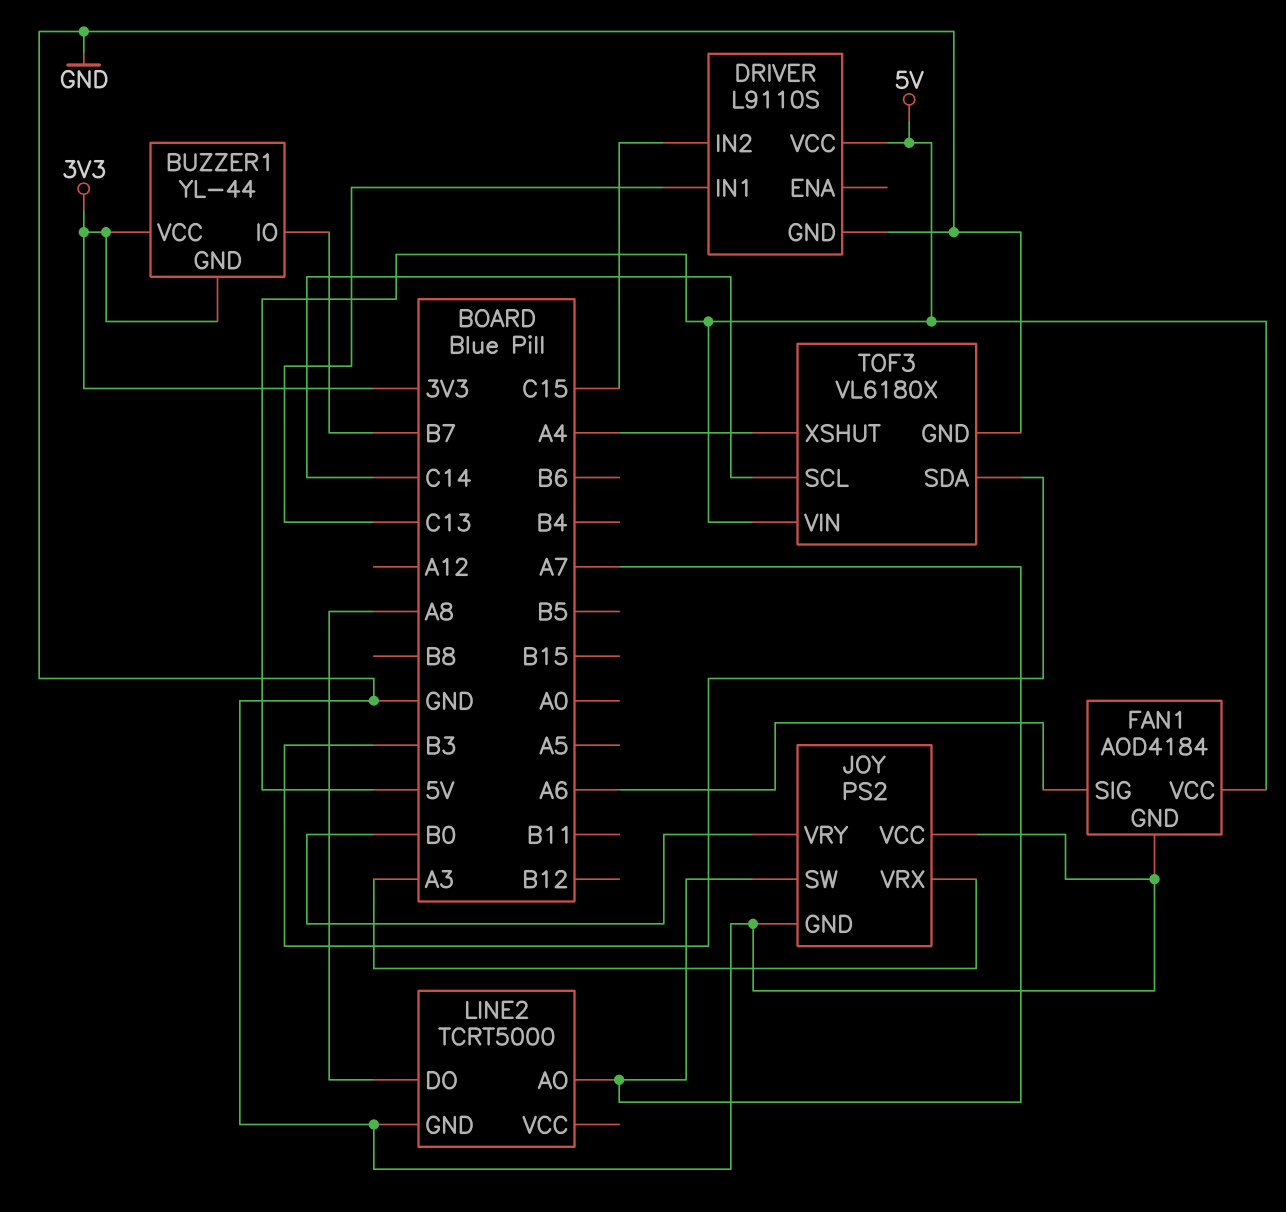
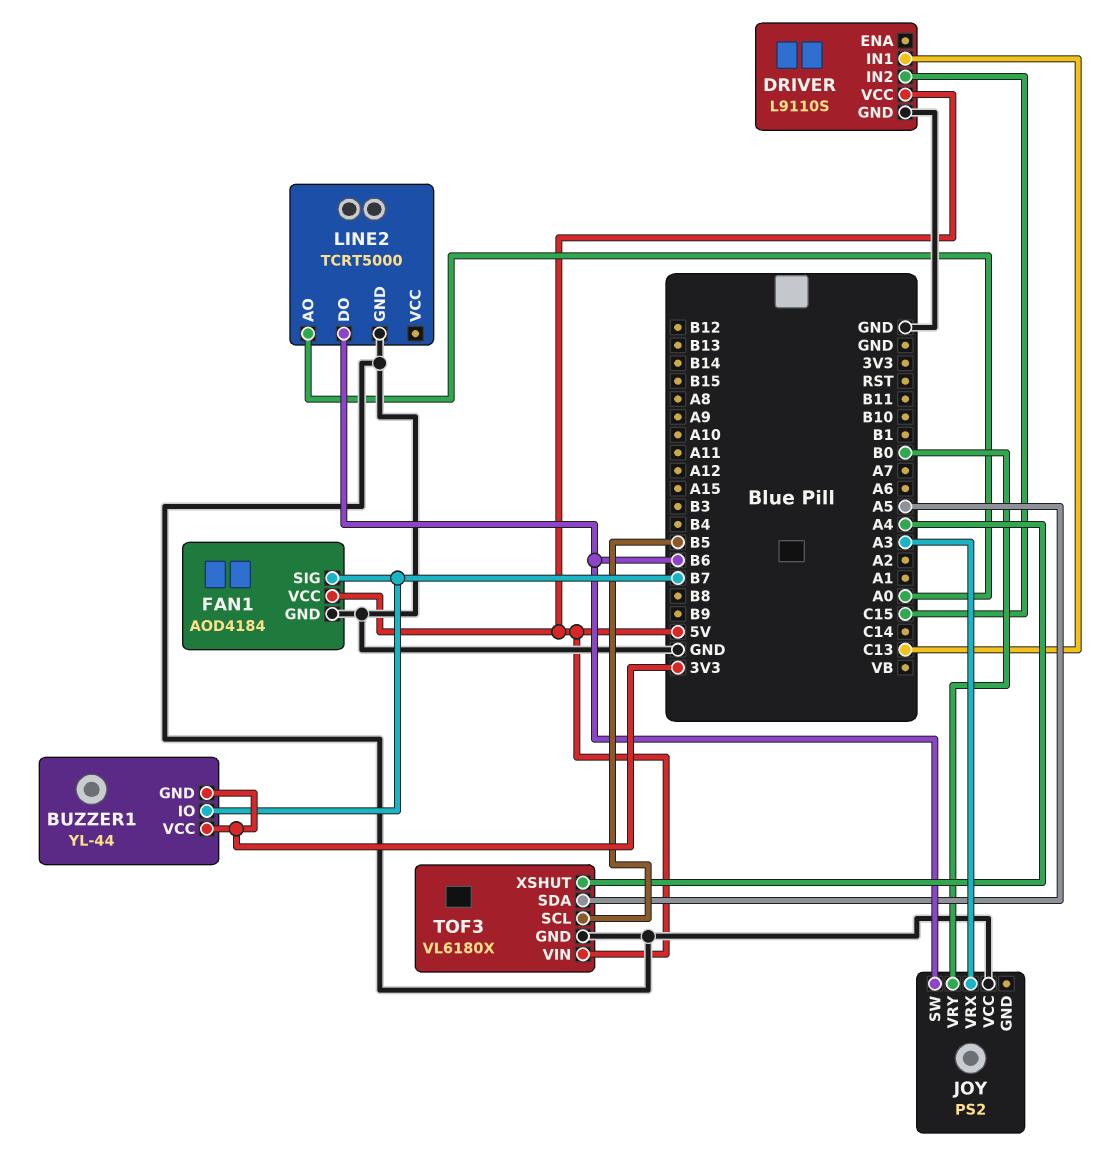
FAN1 pin SIG: A6 -> B7
JOY pin GND: GND -> none
JOY pin SW: A7 -> B6
LINE2 pin AO: A7 -> A0
LINE2 pin DO: A8 -> B6
TOF3 pin SCL: C14 -> B5
TOF3 pin SDA: B3 -> A5

